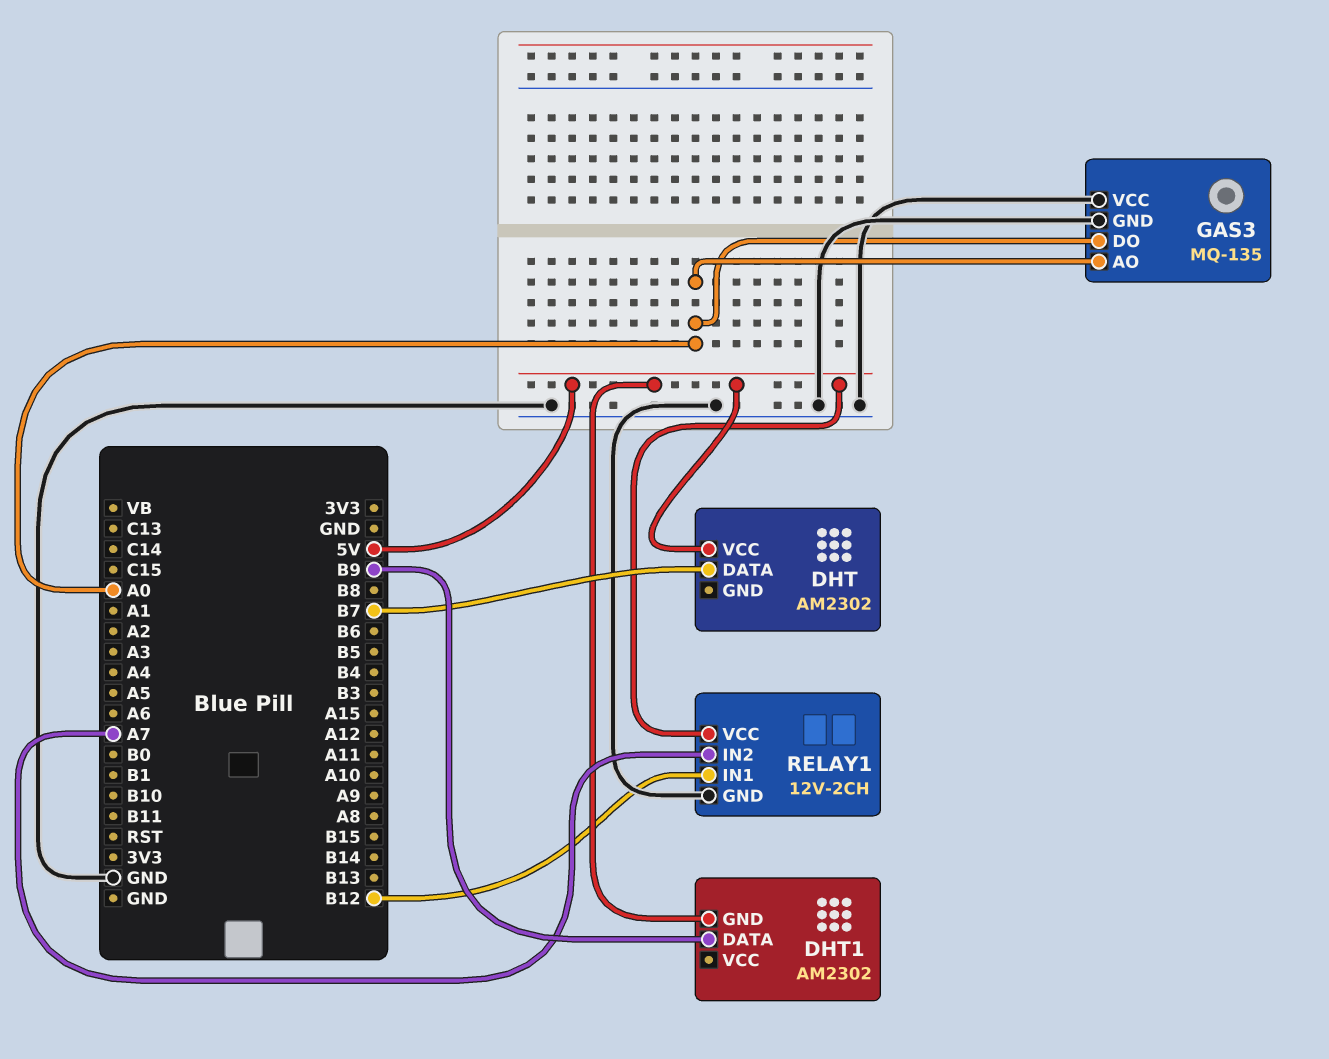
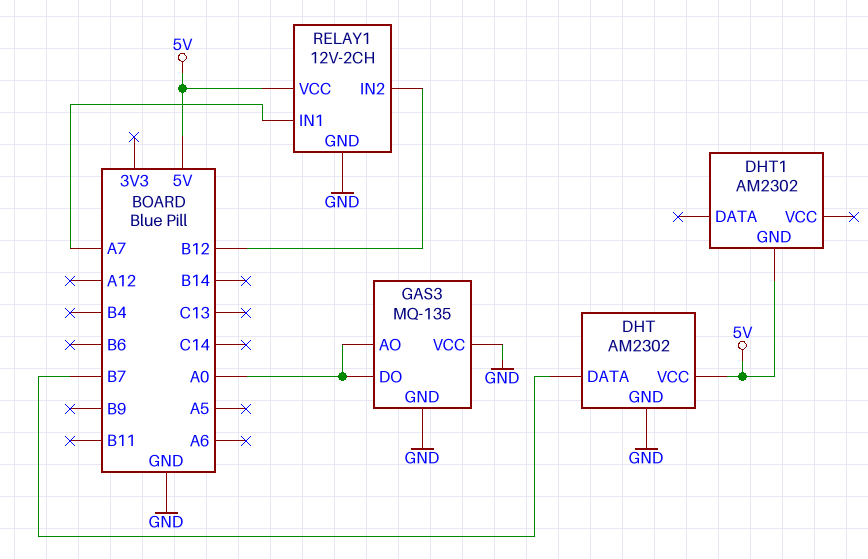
DHT pin GND: none -> GND
DHT1 pin DATA: B9 -> none
RELAY1 pin IN1: B12 -> A7
RELAY1 pin IN2: A7 -> B12

